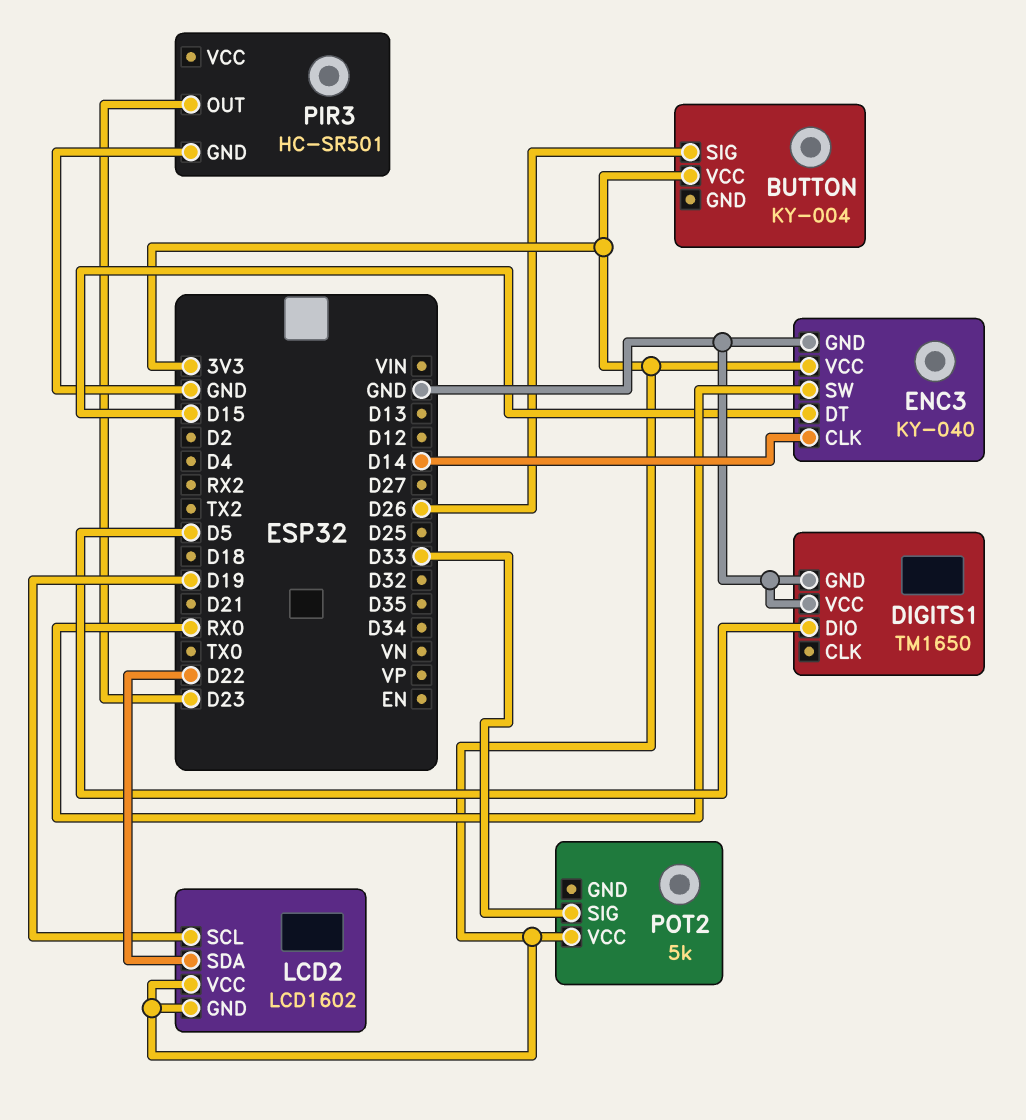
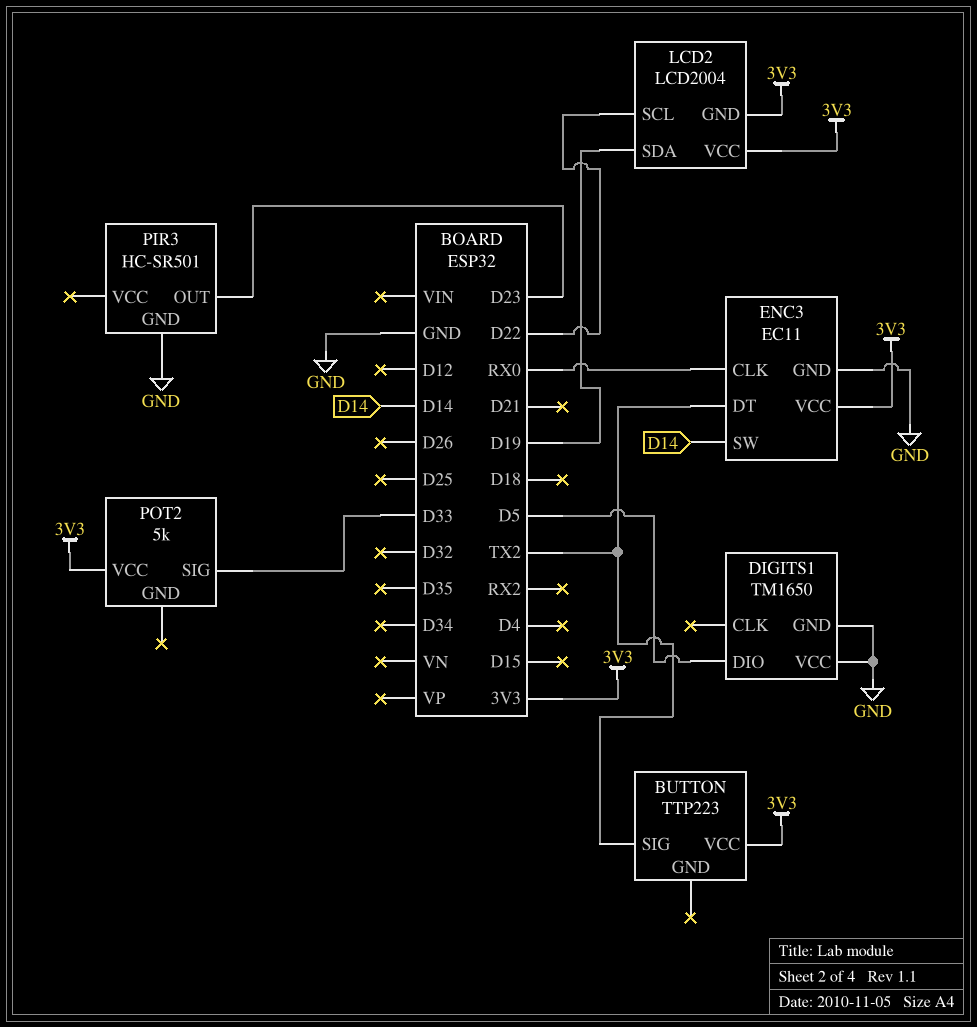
BUTTON: KY-004 -> TTP223
BUTTON pin SIG: D26 -> TX2
ENC3: KY-040 -> EC11
ENC3 pin CLK: D14 -> RX0
ENC3 pin DT: D15 -> TX2
ENC3 pin SW: RX0 -> D14
LCD2: LCD1602 -> LCD2004
LCD2 pin SCL: D19 -> D22
LCD2 pin SDA: D22 -> D19

